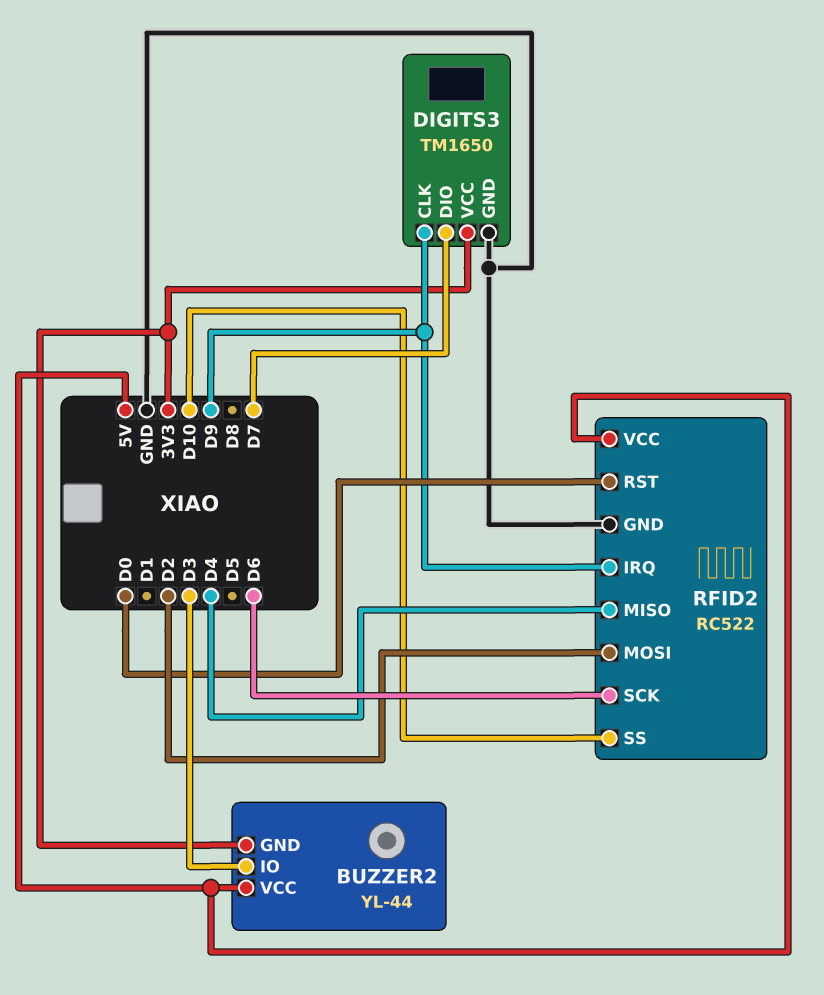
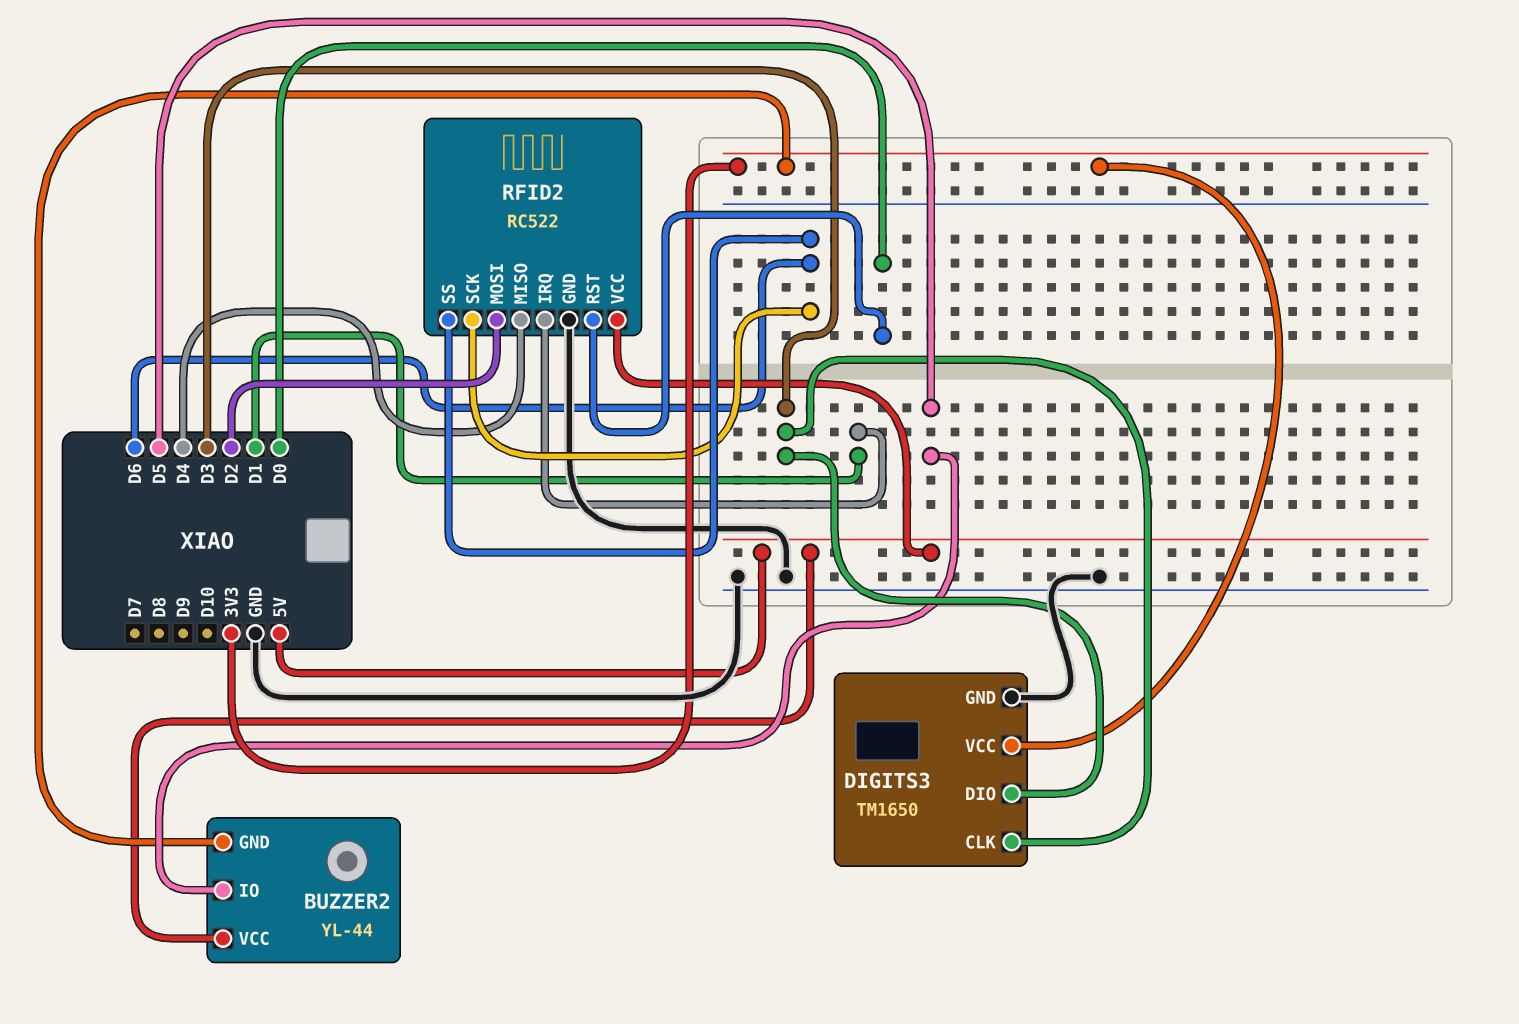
BUZZER2 pin IO: D3 -> D5
DIGITS3 pin CLK: D9 -> D3
DIGITS3 pin DIO: D7 -> D3
RFID2 pin IRQ: D9 -> D1
RFID2 pin SS: D10 -> D6

